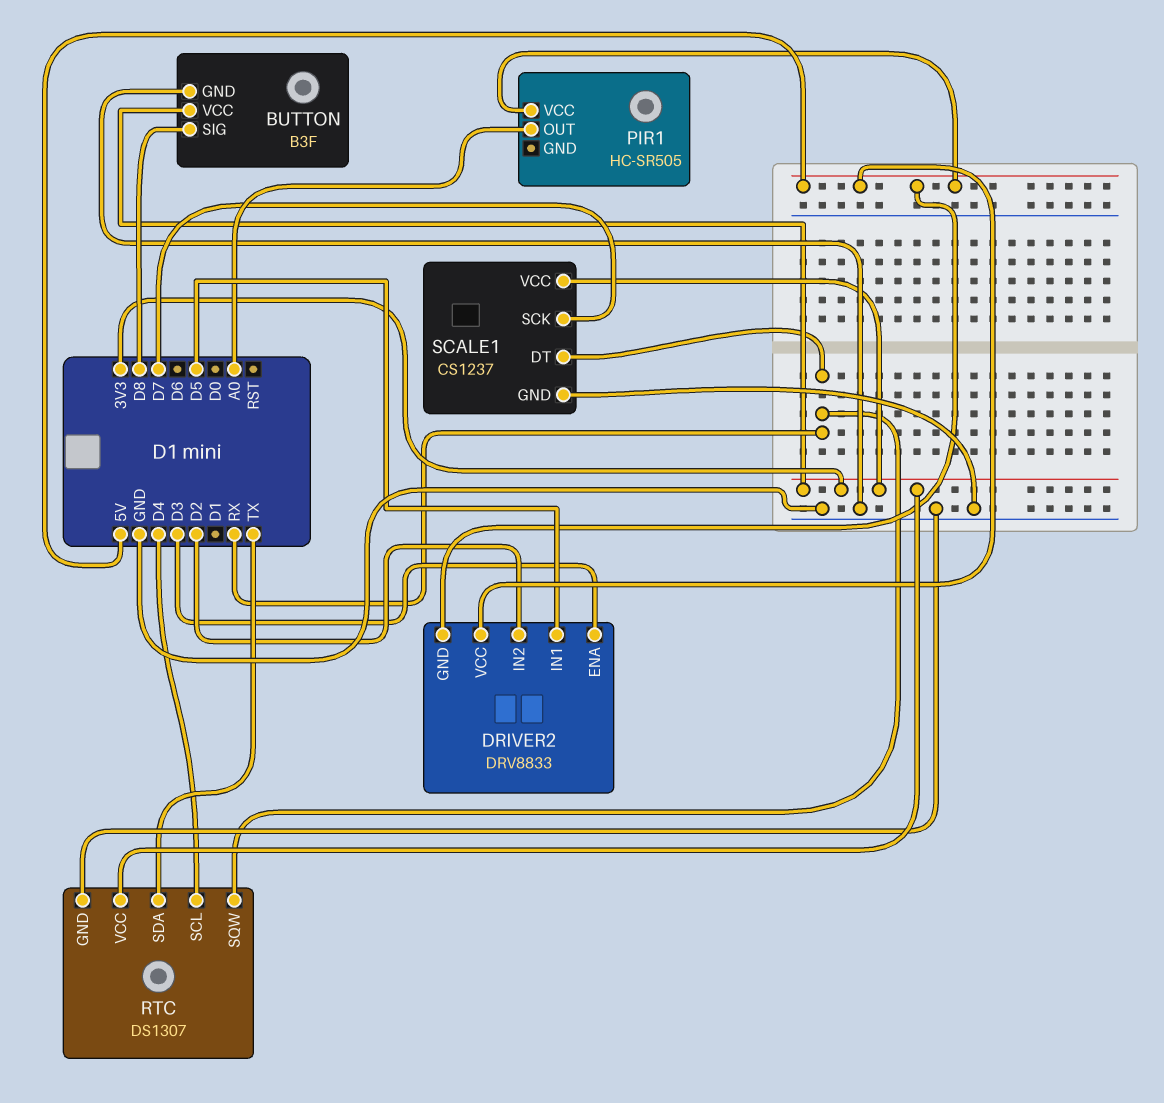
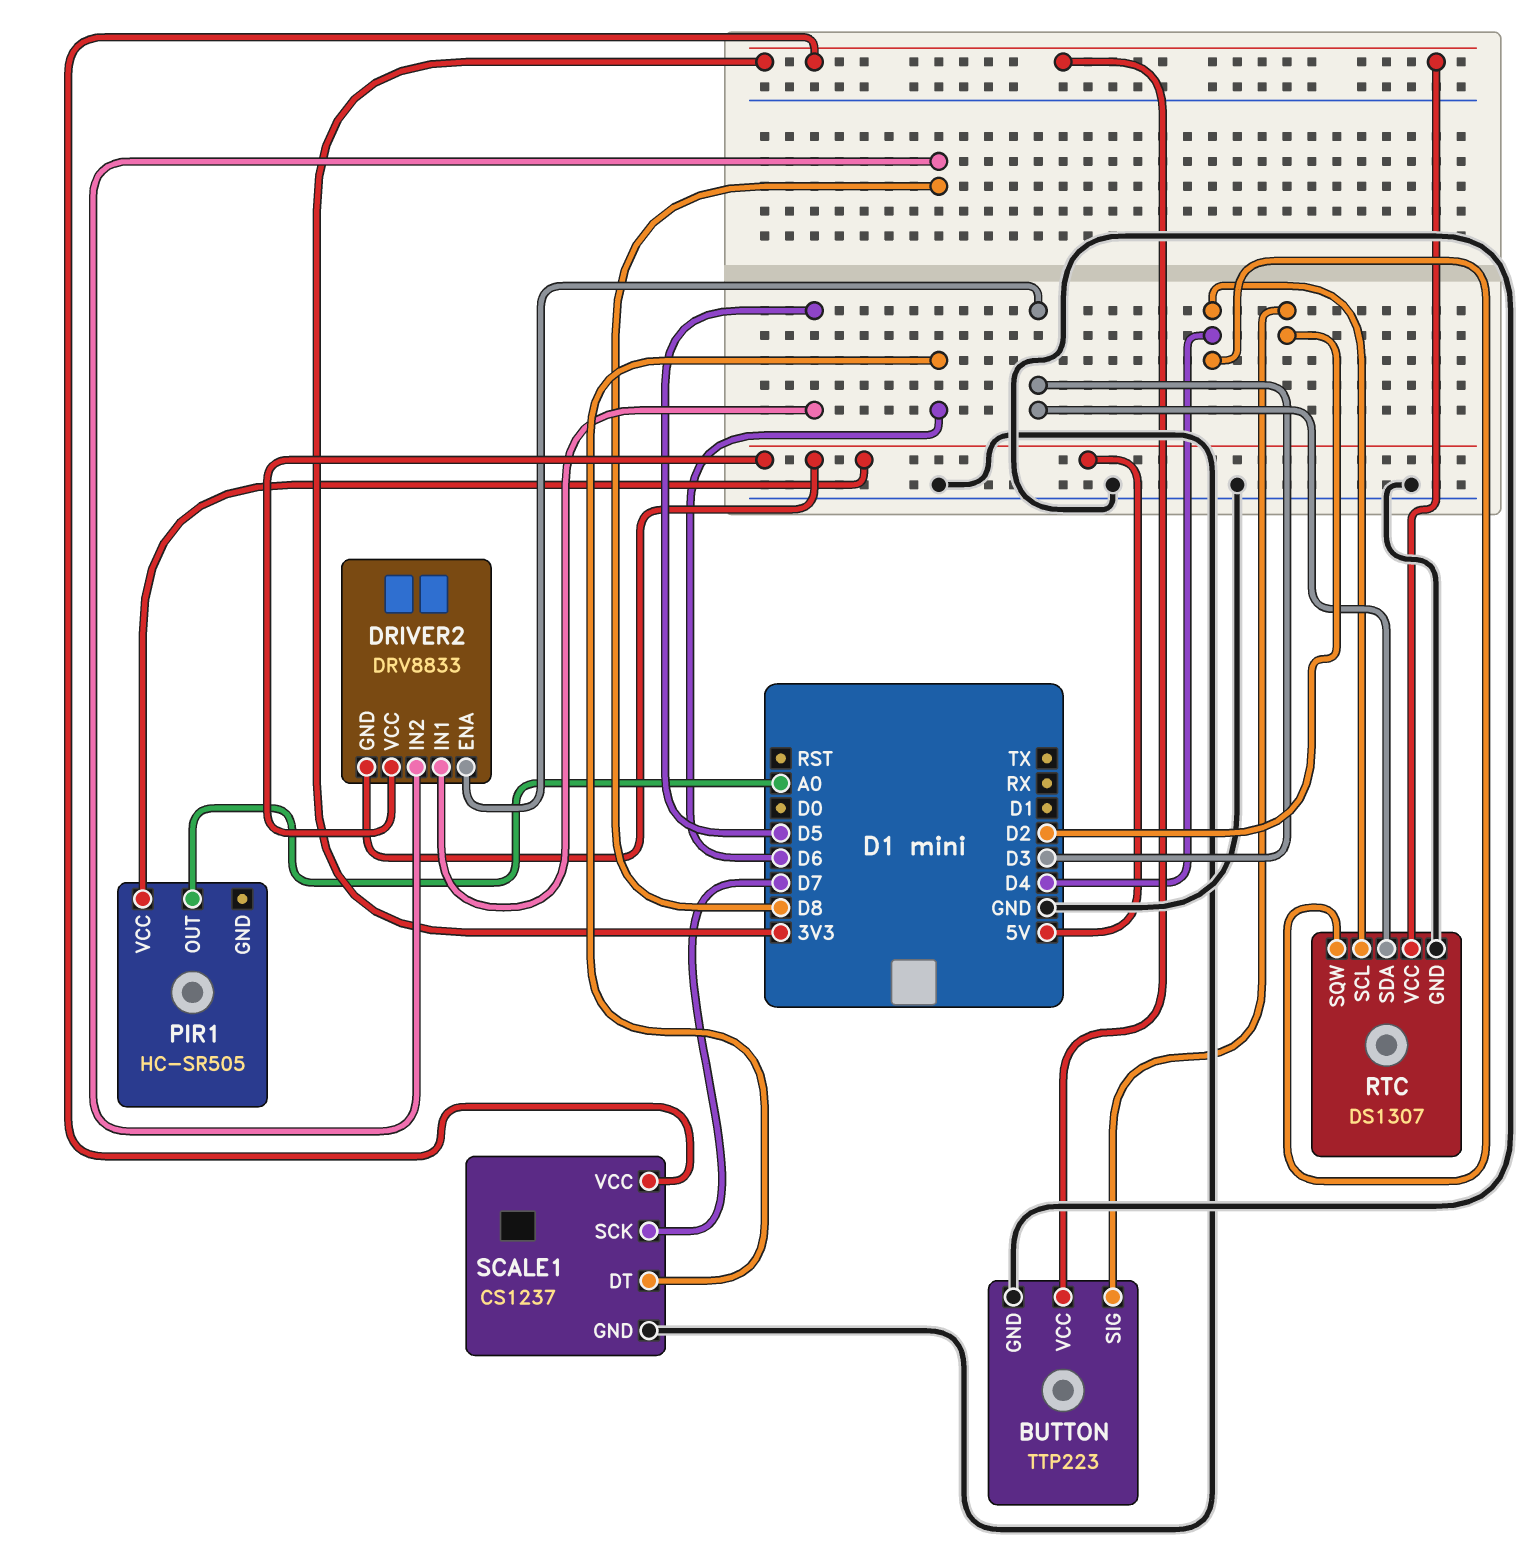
BUTTON: B3F -> TTP223
BUTTON pin SIG: D8 -> D2
DRIVER2 pin IN2: D2 -> D8
RTC pin SDA: TX -> D3
RTC pin SQW: RX -> D4
SCALE1 pin DT: RX -> D6

